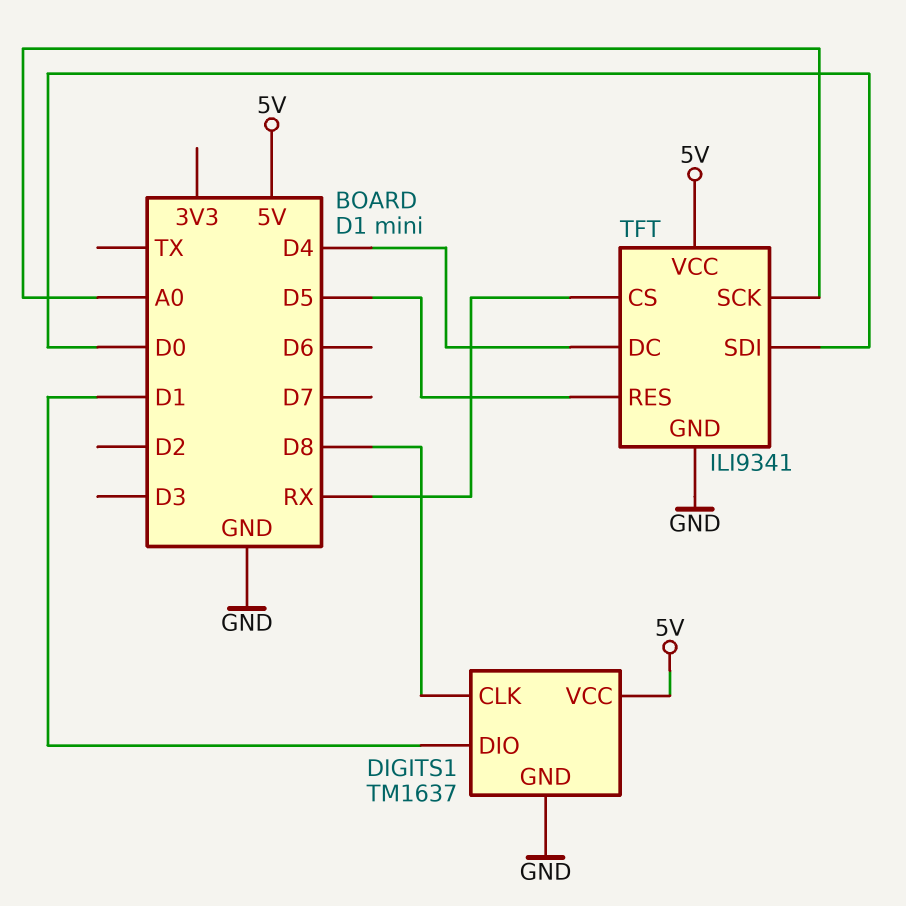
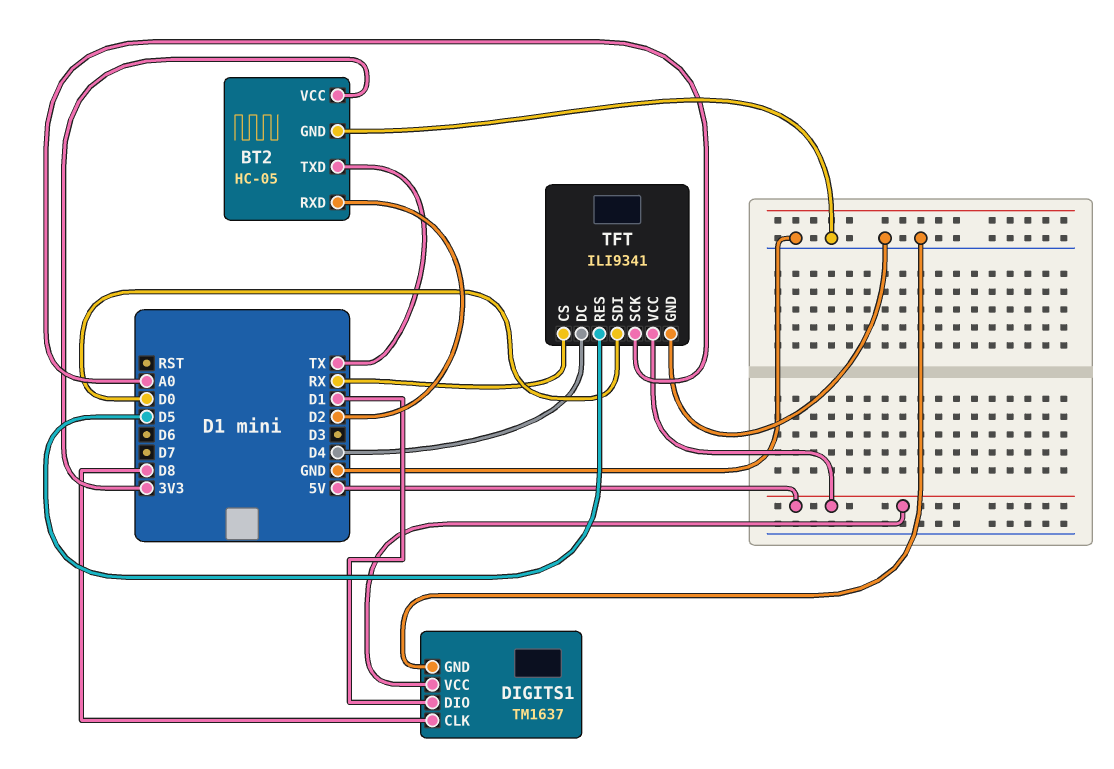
BT2: none -> HC-05
BT2 pin GND: none -> GND
BT2 pin RXD: none -> D2
BT2 pin TXD: none -> TX
BT2 pin VCC: none -> 3V3

